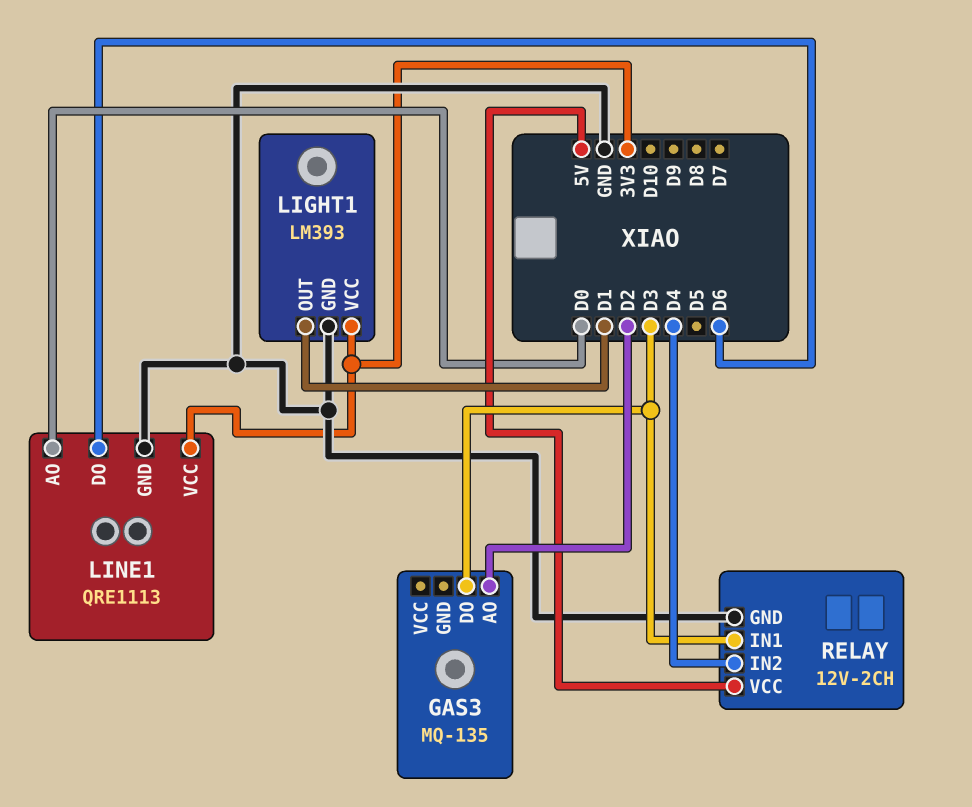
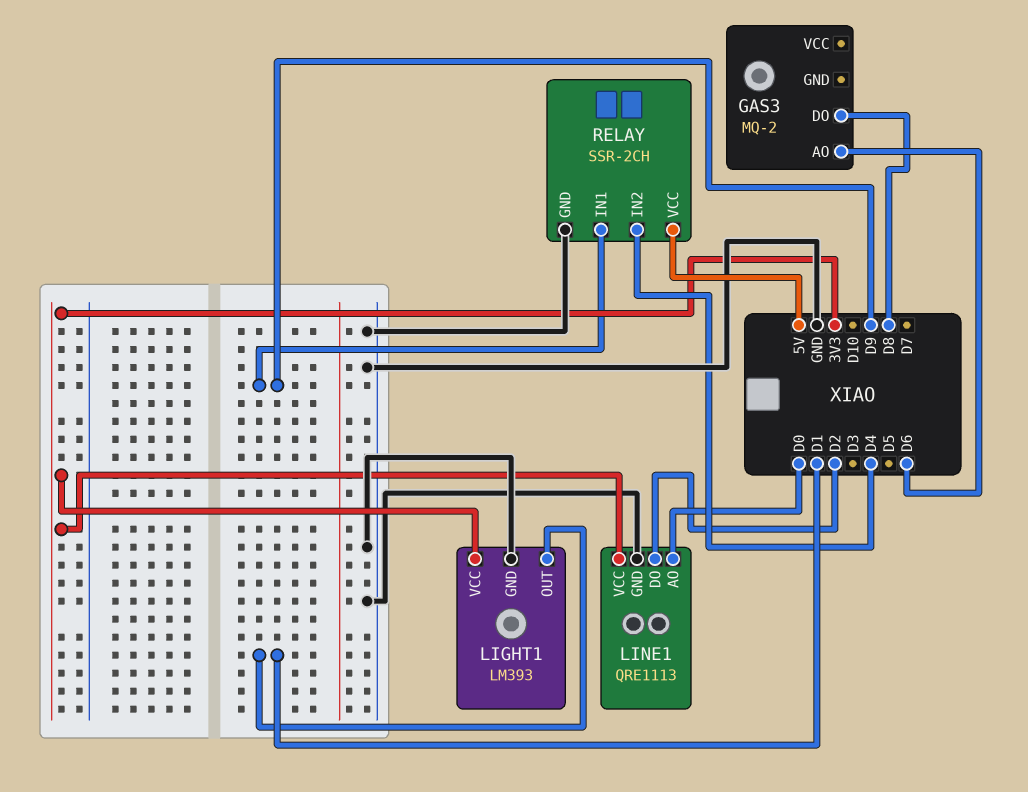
GAS3: MQ-135 -> MQ-2
GAS3 pin AO: D2 -> D6
GAS3 pin DO: D3 -> D8
LINE1 pin DO: D6 -> D2
RELAY: 12V-2CH -> SSR-2CH
RELAY pin IN1: D3 -> D9

